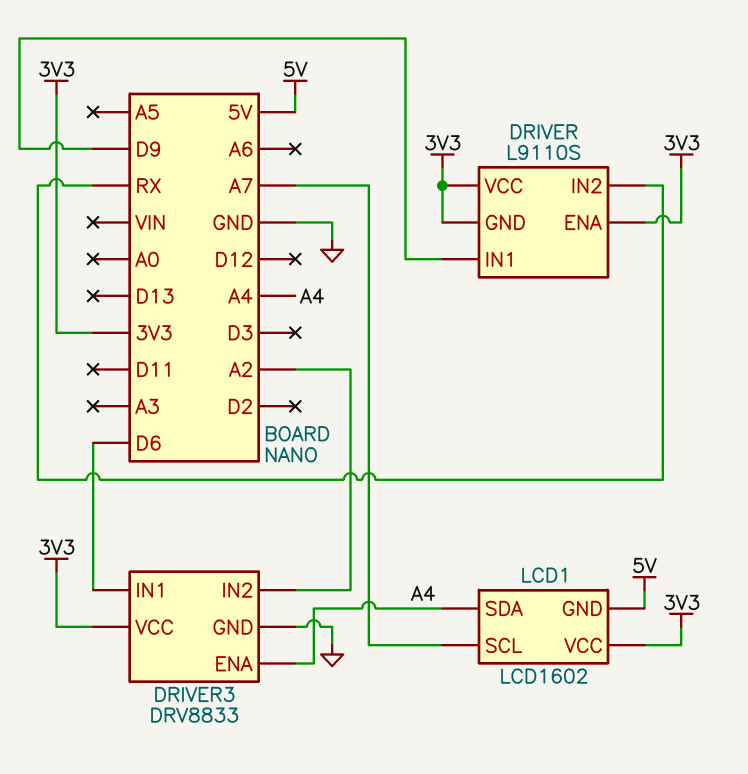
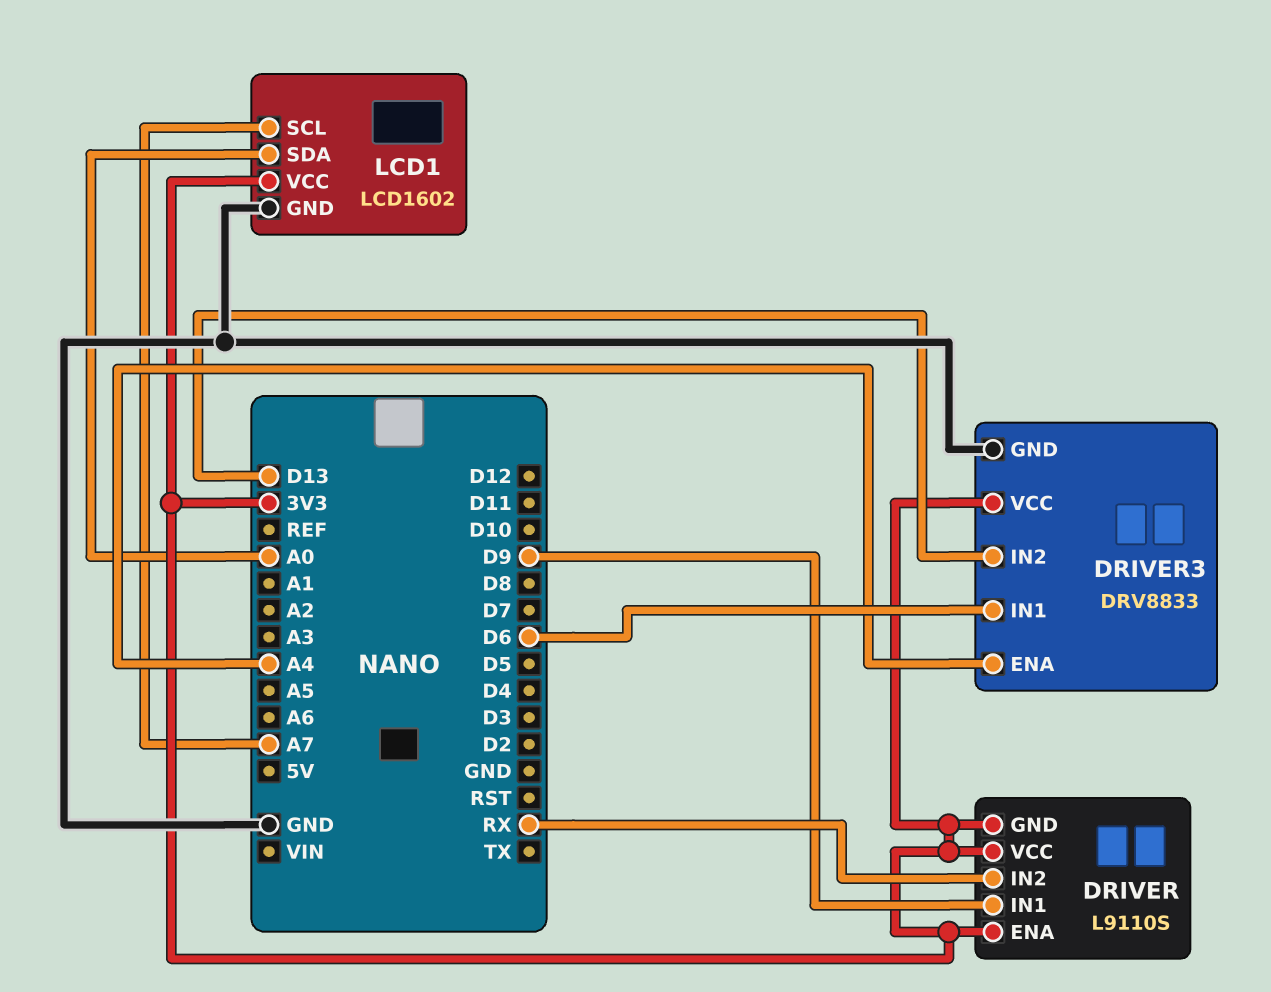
DRIVER3 pin IN2: A2 -> D13
LCD1 pin GND: 5V -> GND
LCD1 pin SDA: A4 -> A0

